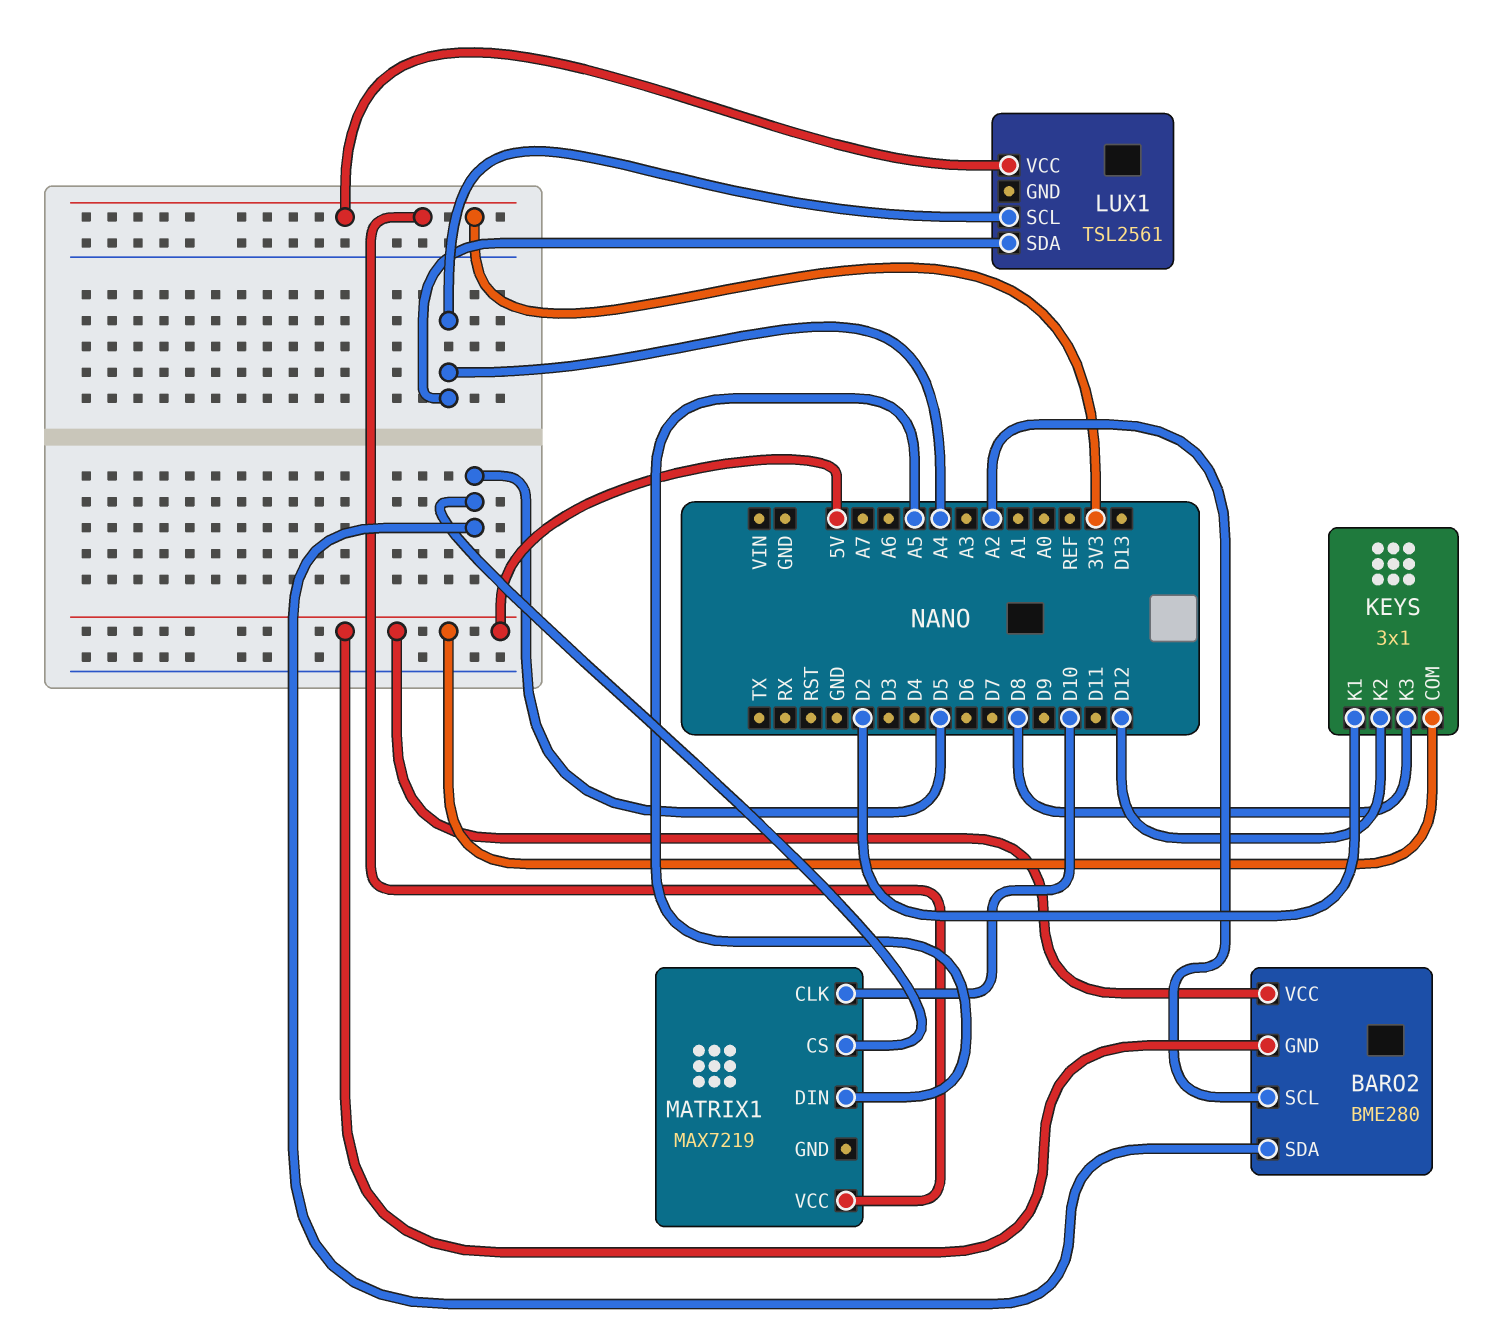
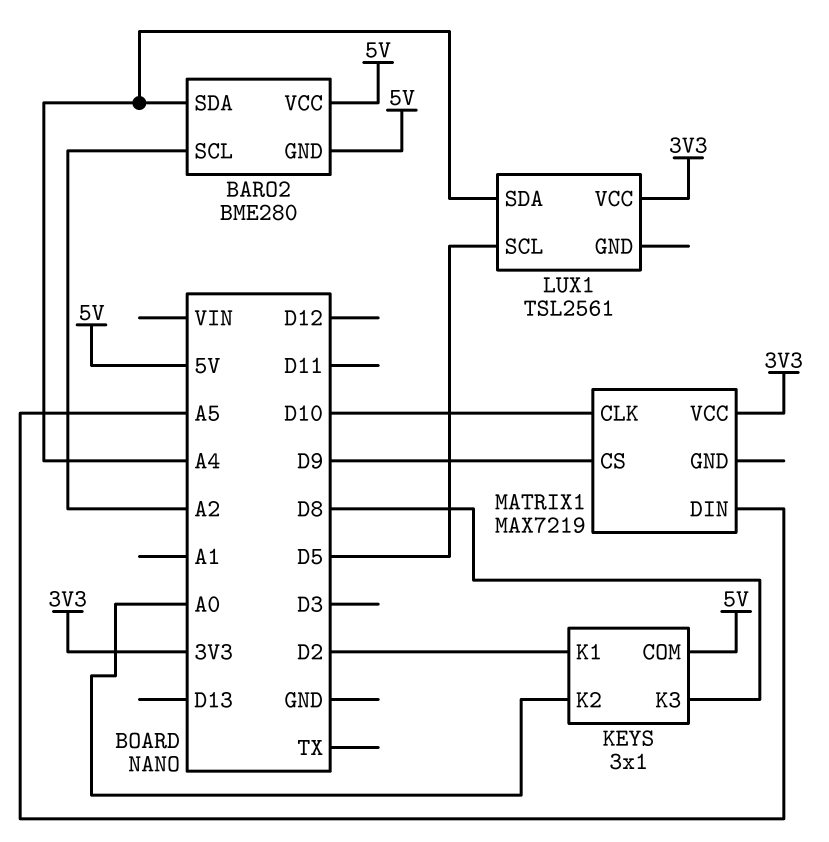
BARO2 pin SDA: D5 -> A4
KEYS pin K2: D12 -> A0
LUX1 pin SCL: A4 -> D5
MATRIX1 pin CS: D5 -> D9

